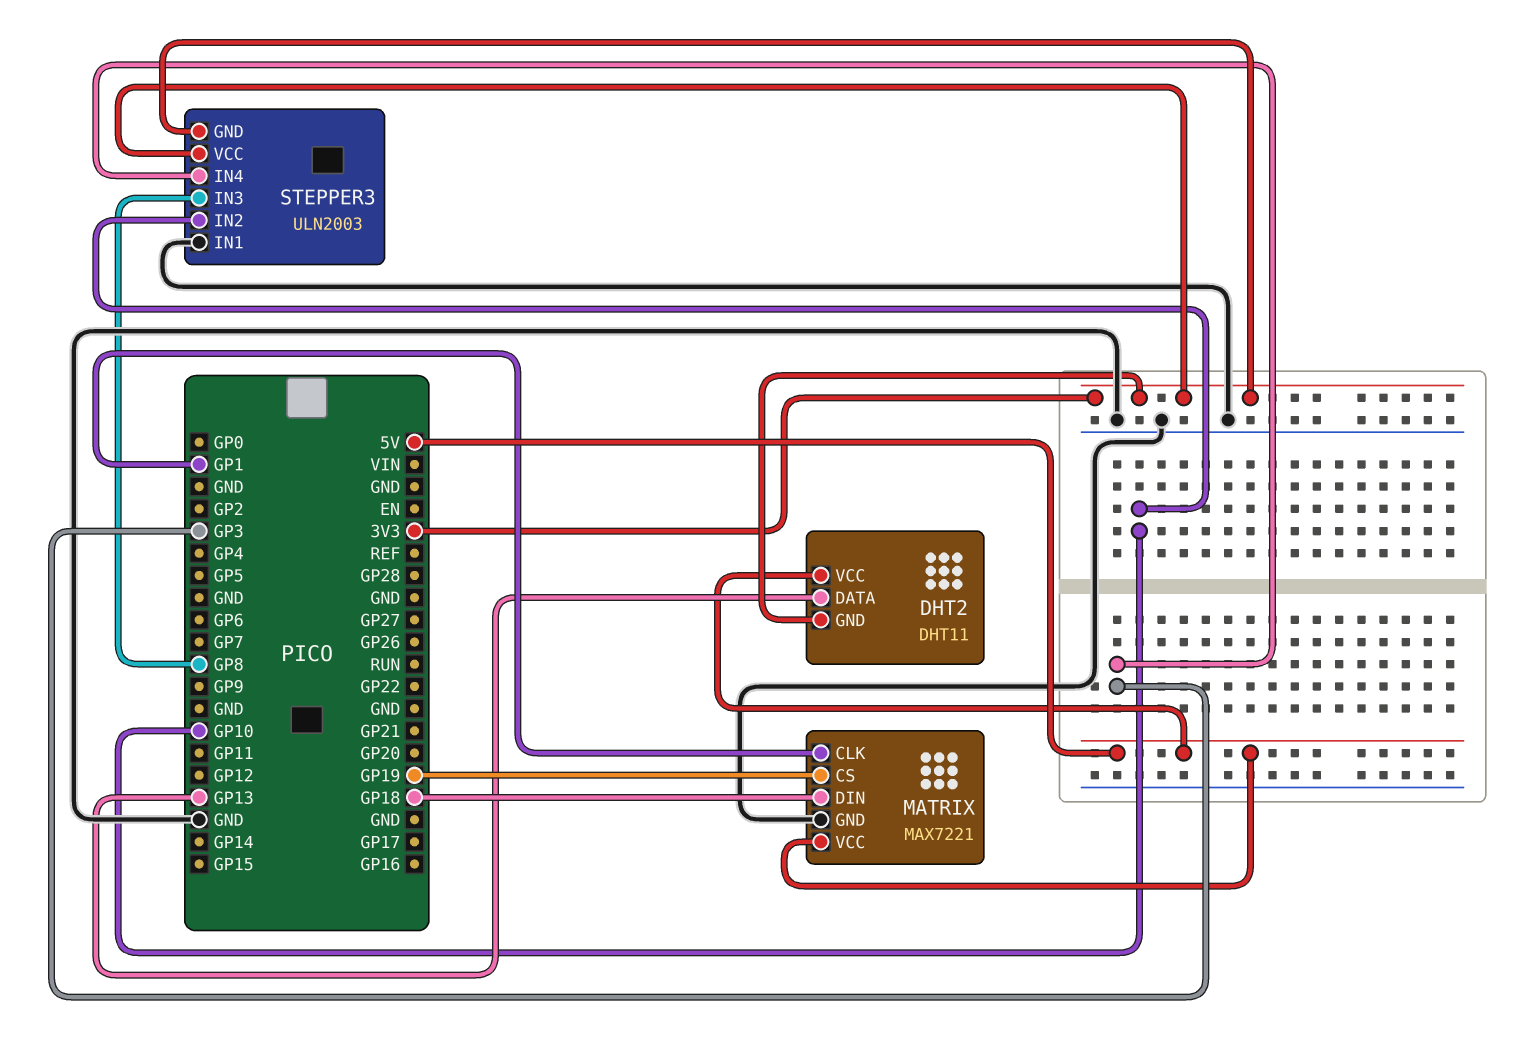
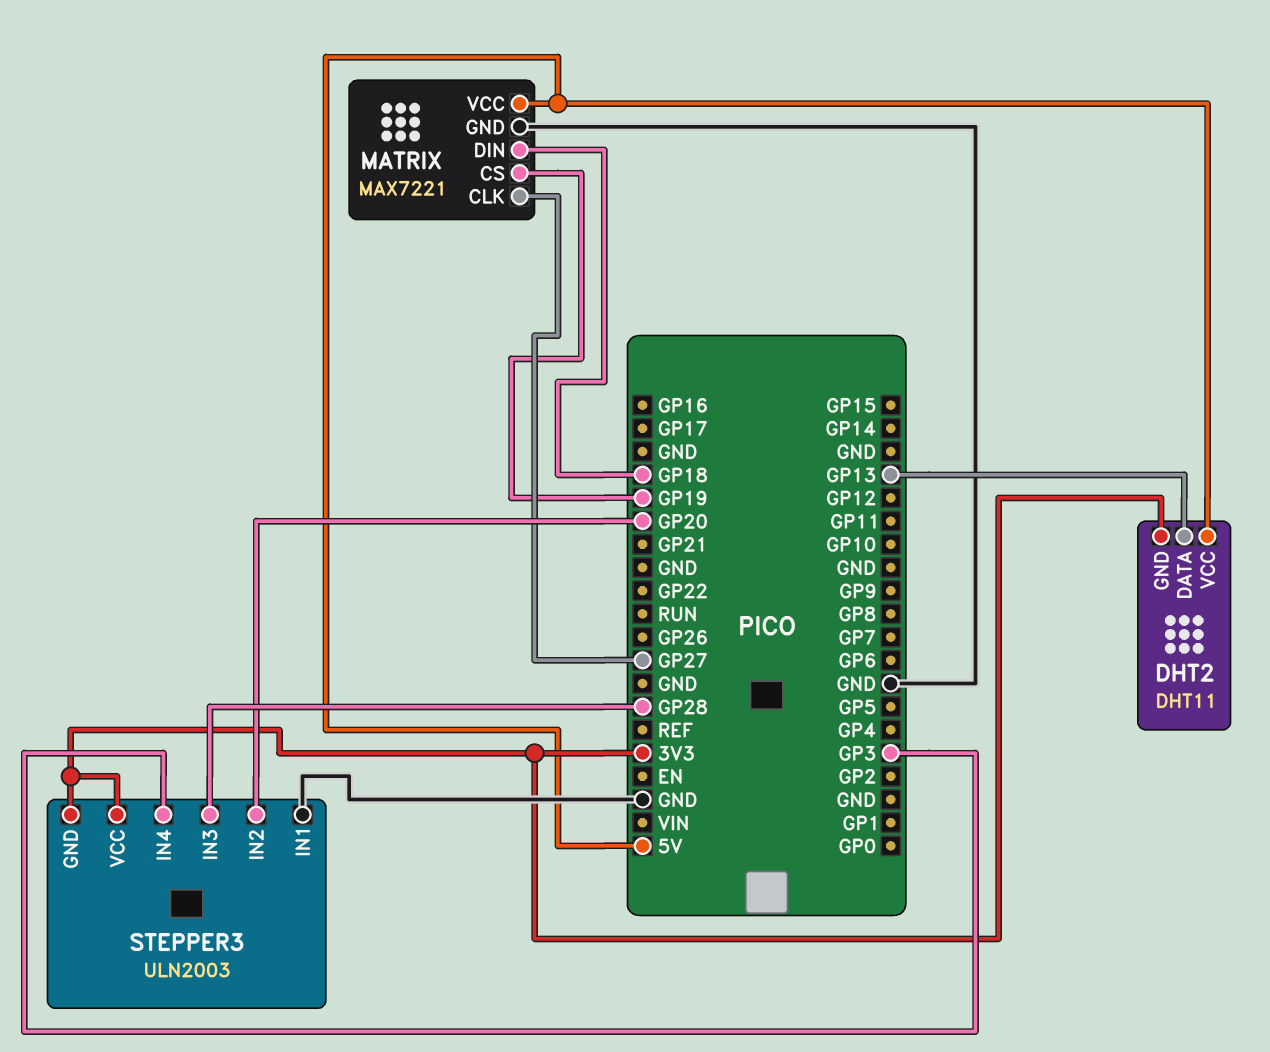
MATRIX pin CLK: GP1 -> GP27
STEPPER3 pin IN2: GP10 -> GP20
STEPPER3 pin IN3: GP8 -> GP28

